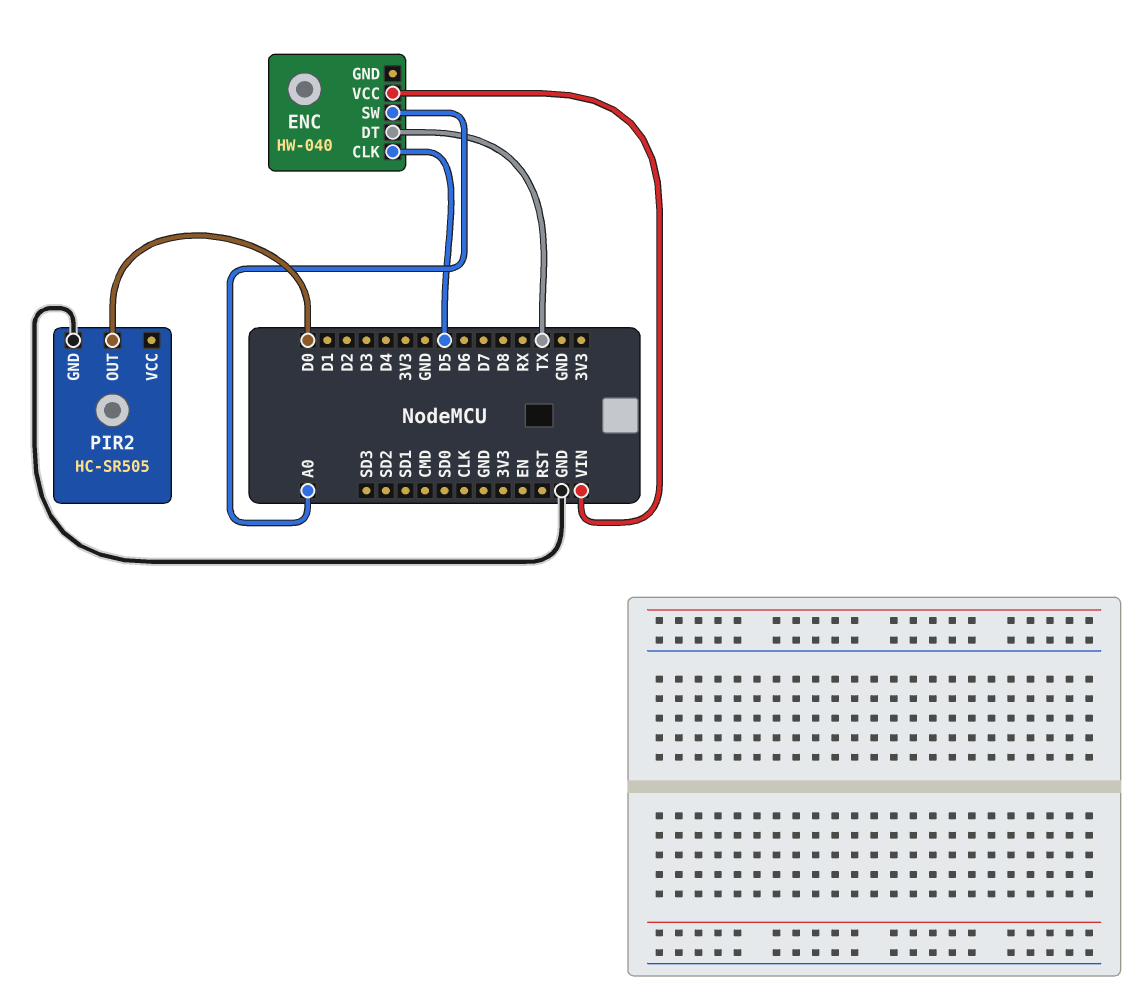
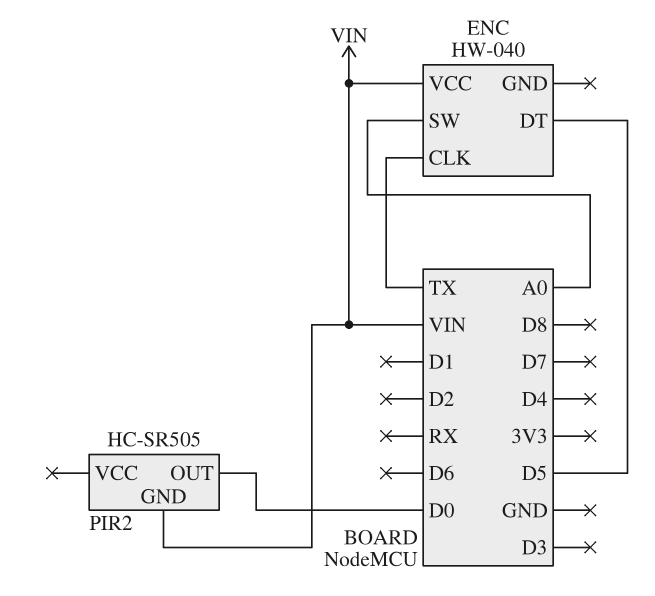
ENC pin CLK: D5 -> TX
ENC pin DT: TX -> D5
PIR2 pin GND: GND -> VIN

